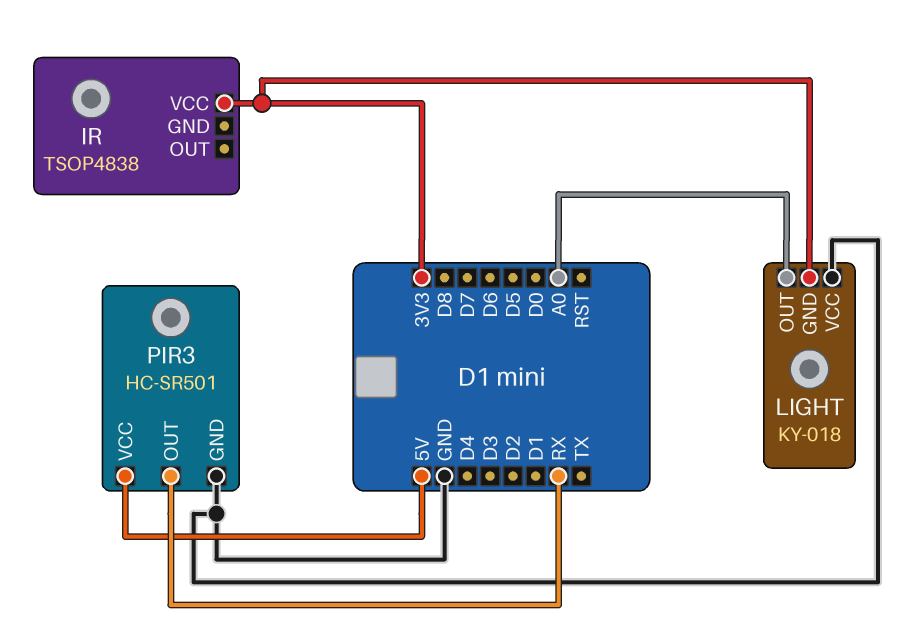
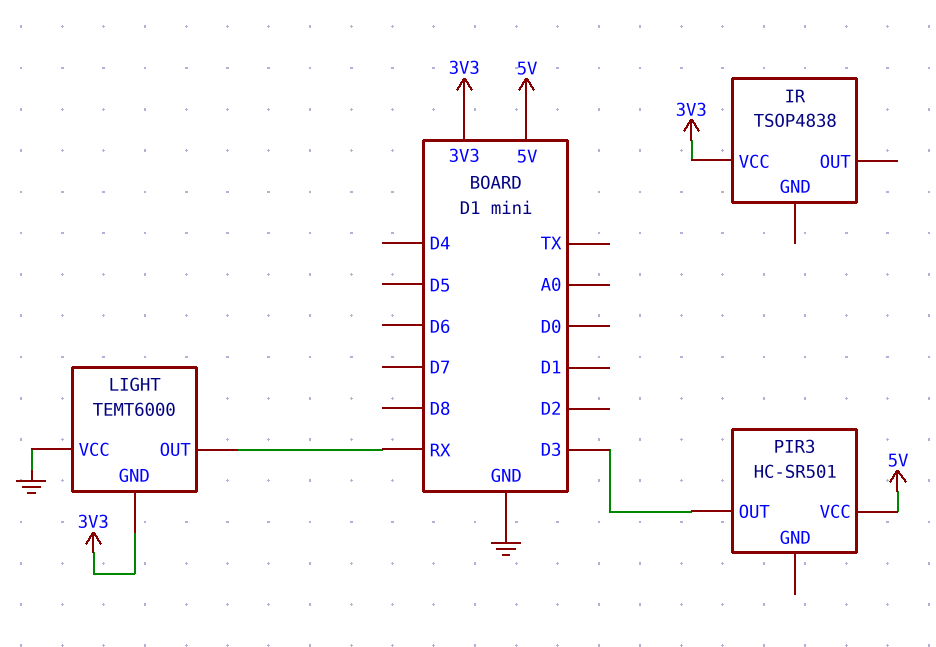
LIGHT: KY-018 -> TEMT6000
LIGHT pin OUT: A0 -> RX
PIR3 pin GND: GND -> none
PIR3 pin OUT: RX -> D3

